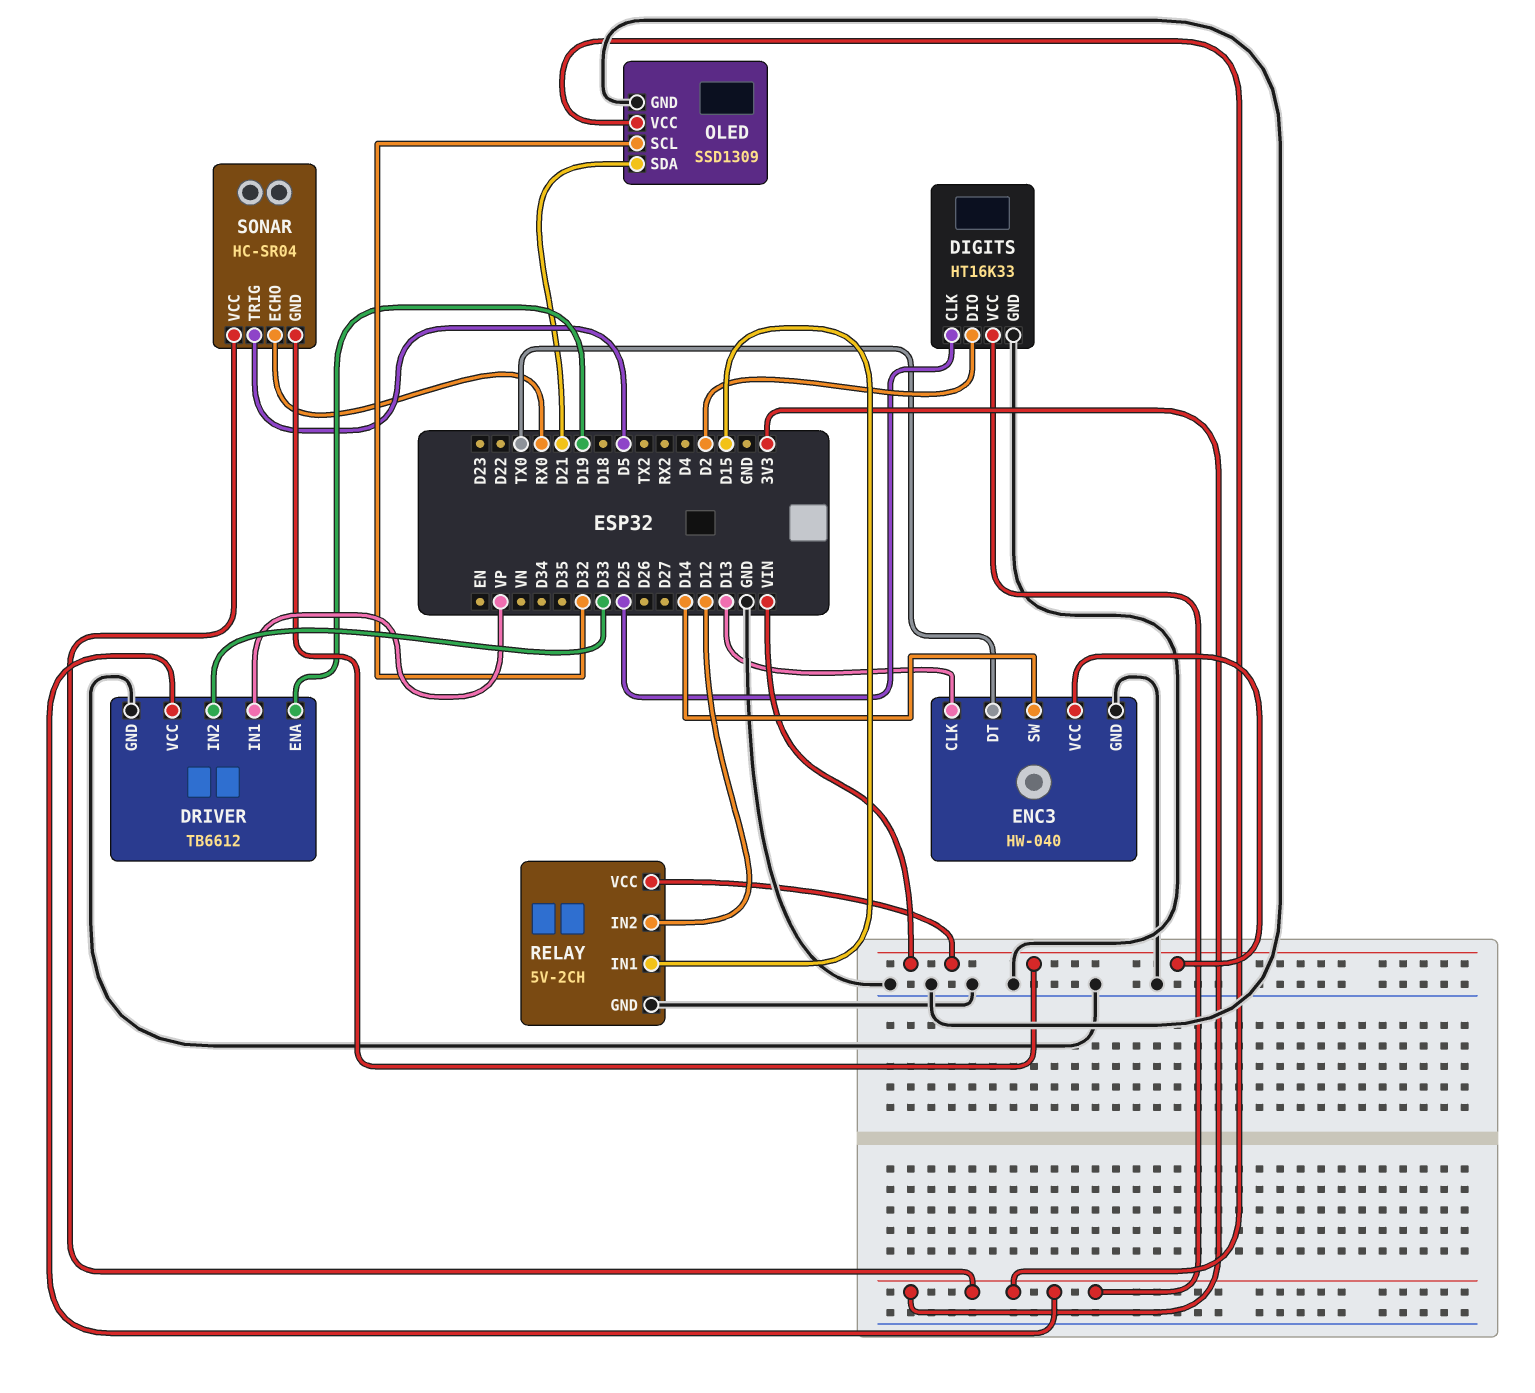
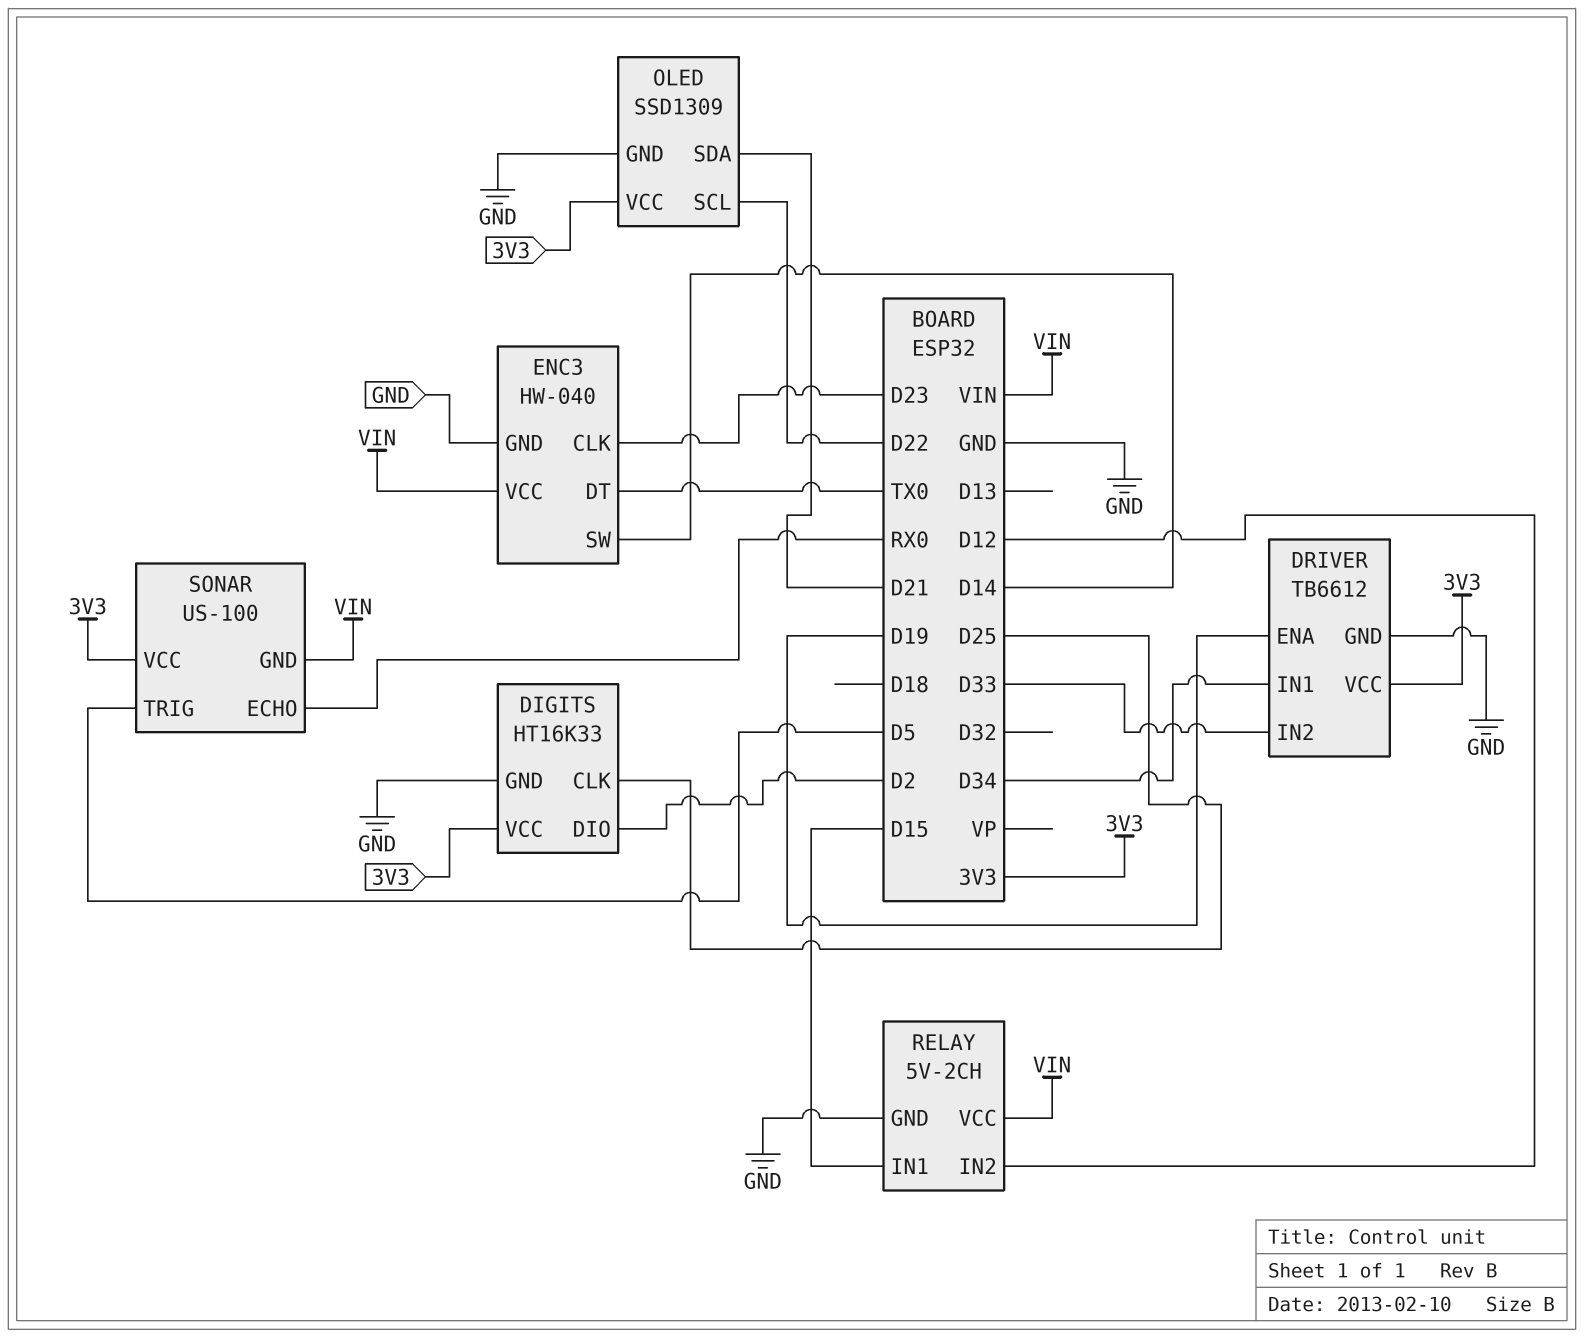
DRIVER pin IN1: VP -> D34
ENC3 pin CLK: D13 -> D23
OLED pin SCL: D32 -> D22
SONAR: HC-SR04 -> US-100

